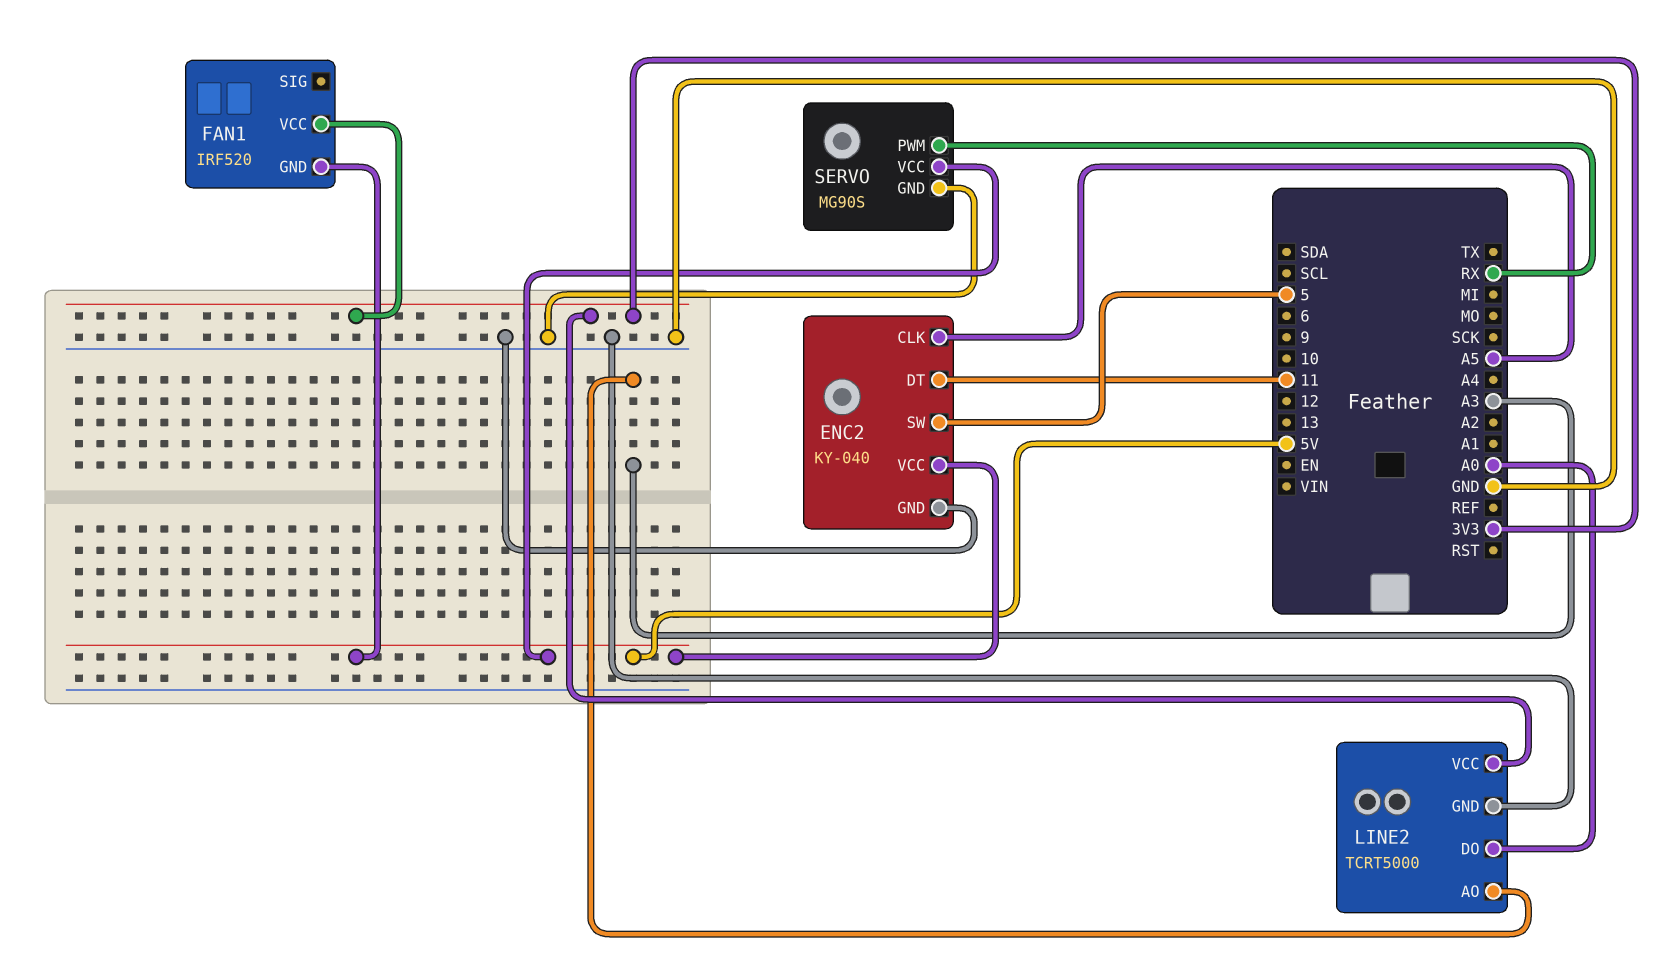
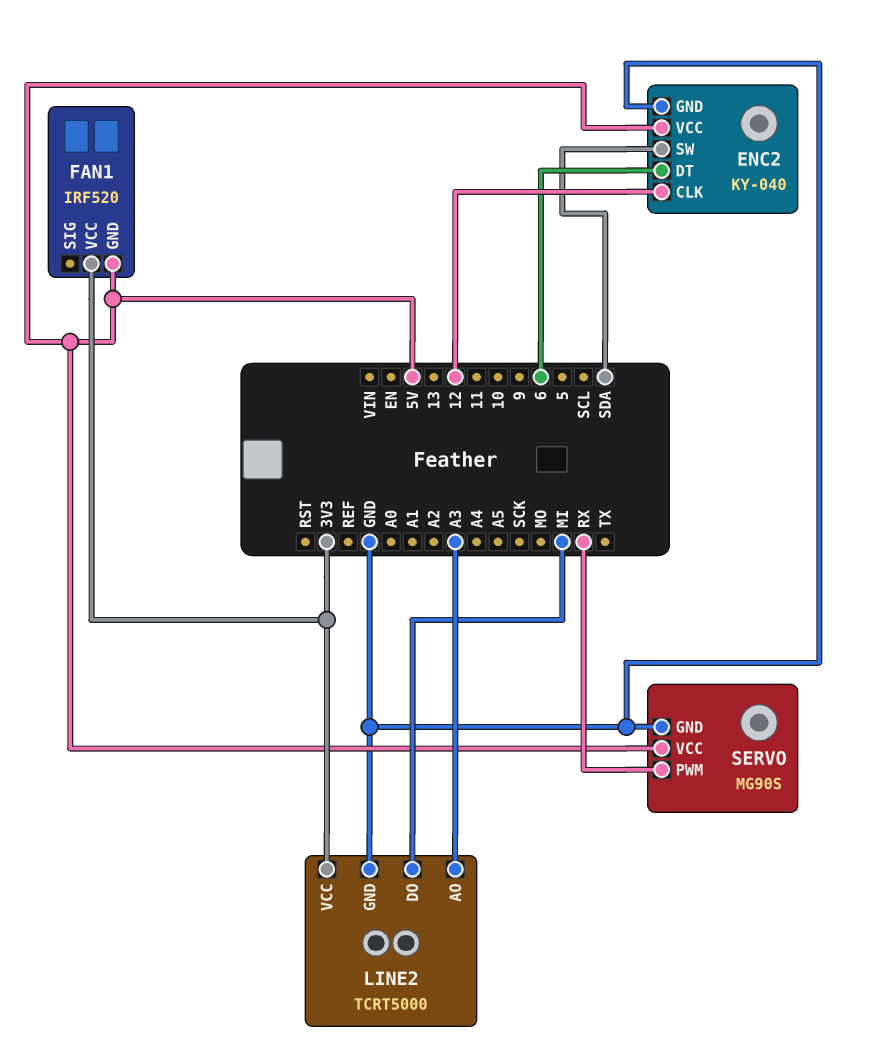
ENC2 pin CLK: A5 -> 12
ENC2 pin DT: 11 -> 6
ENC2 pin SW: 5 -> SDA
LINE2 pin DO: A0 -> MI

